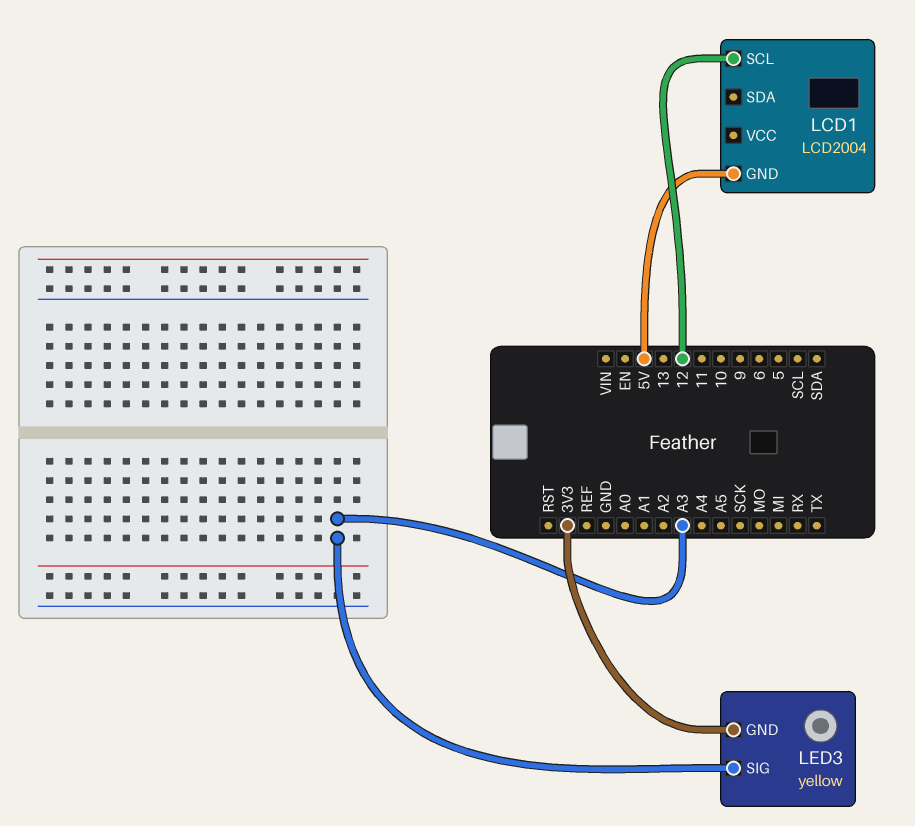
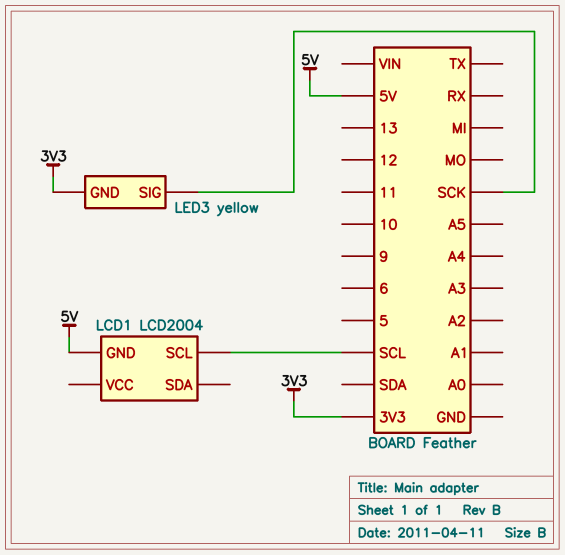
LCD1 pin SCL: 12 -> SCL
LED3 pin SIG: A3 -> SCK

